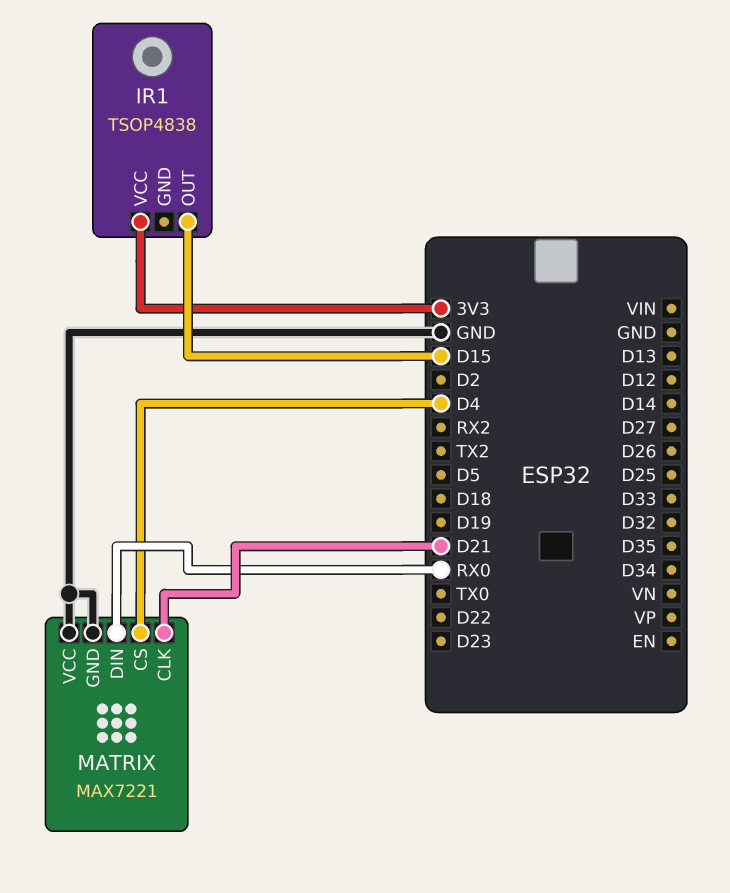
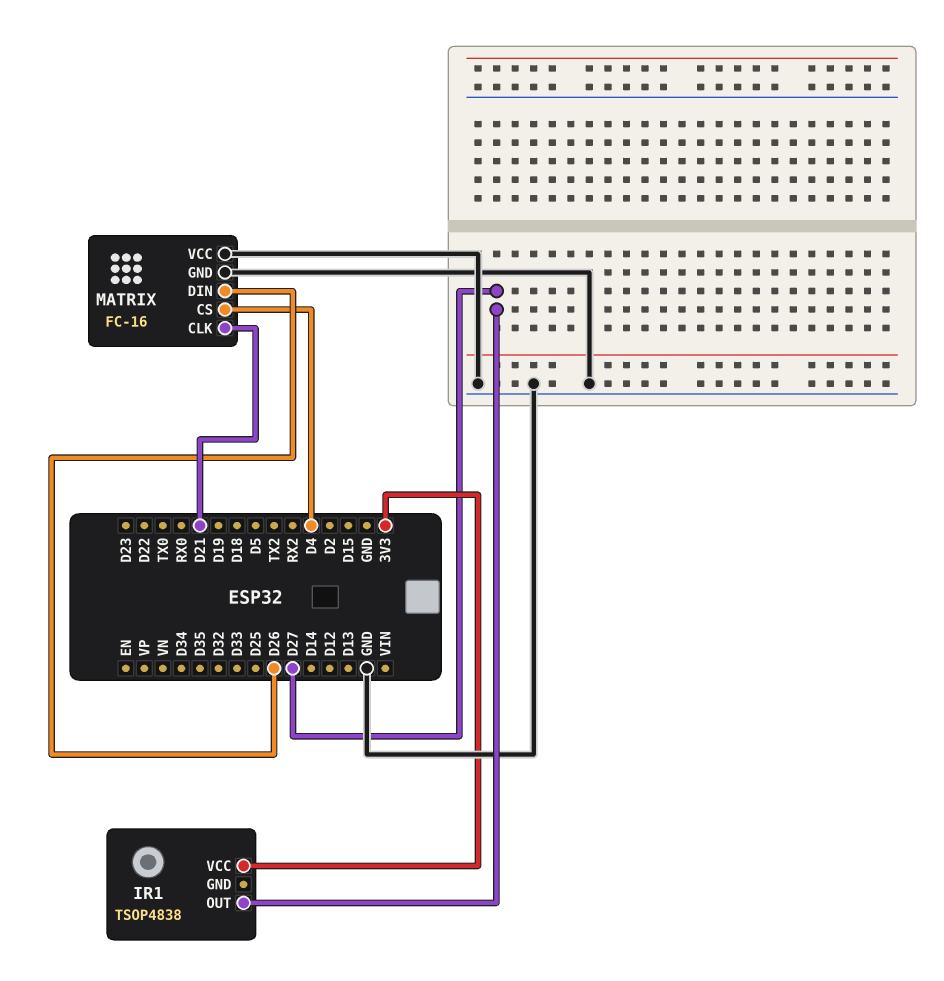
IR1 pin OUT: D15 -> D27
MATRIX: MAX7221 -> FC-16
MATRIX pin DIN: RX0 -> D26

